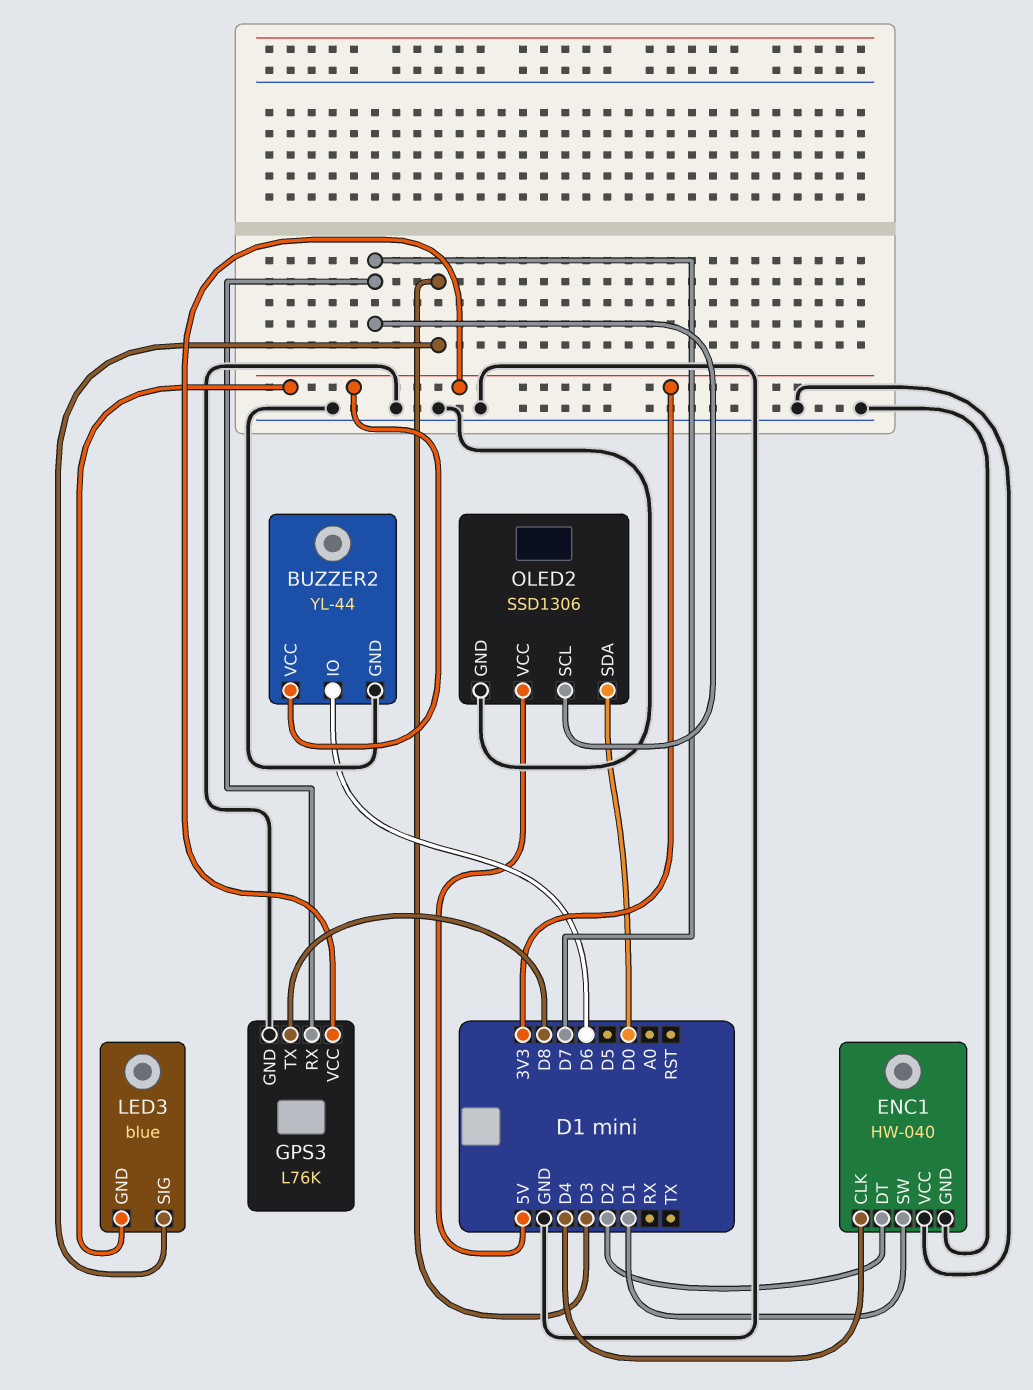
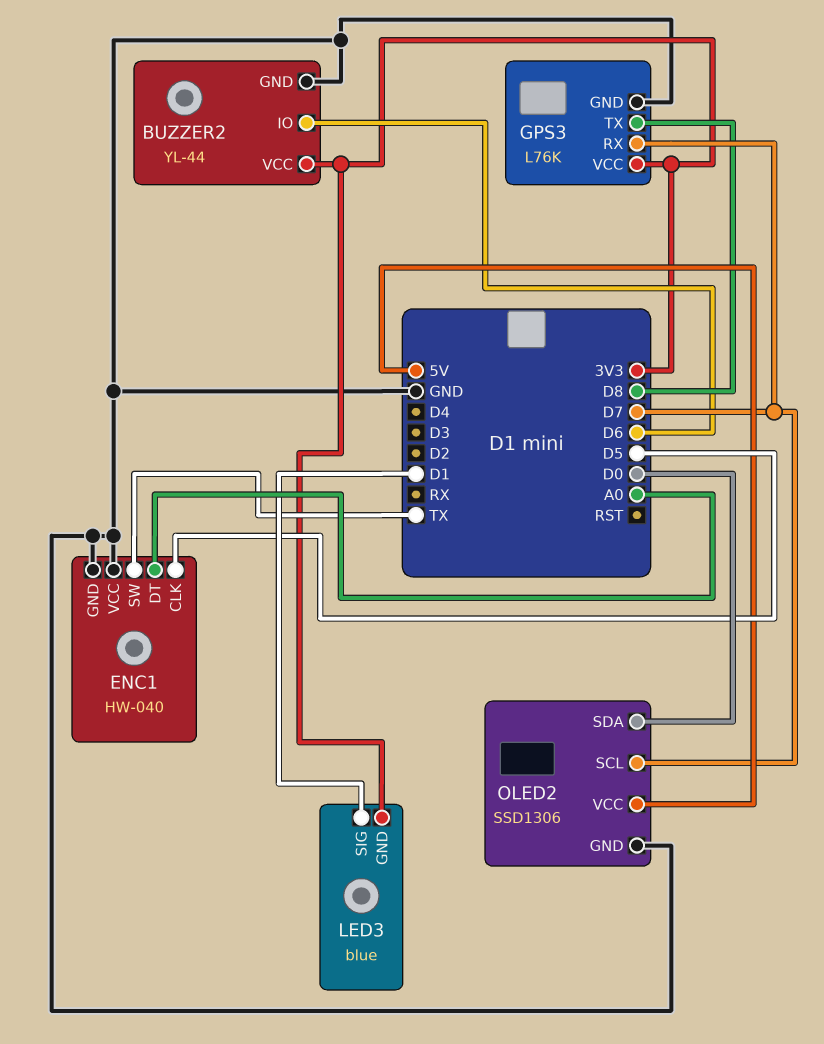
ENC1 pin CLK: D4 -> D5
ENC1 pin DT: D2 -> A0
ENC1 pin SW: D1 -> TX
LED3 pin SIG: D3 -> D1

